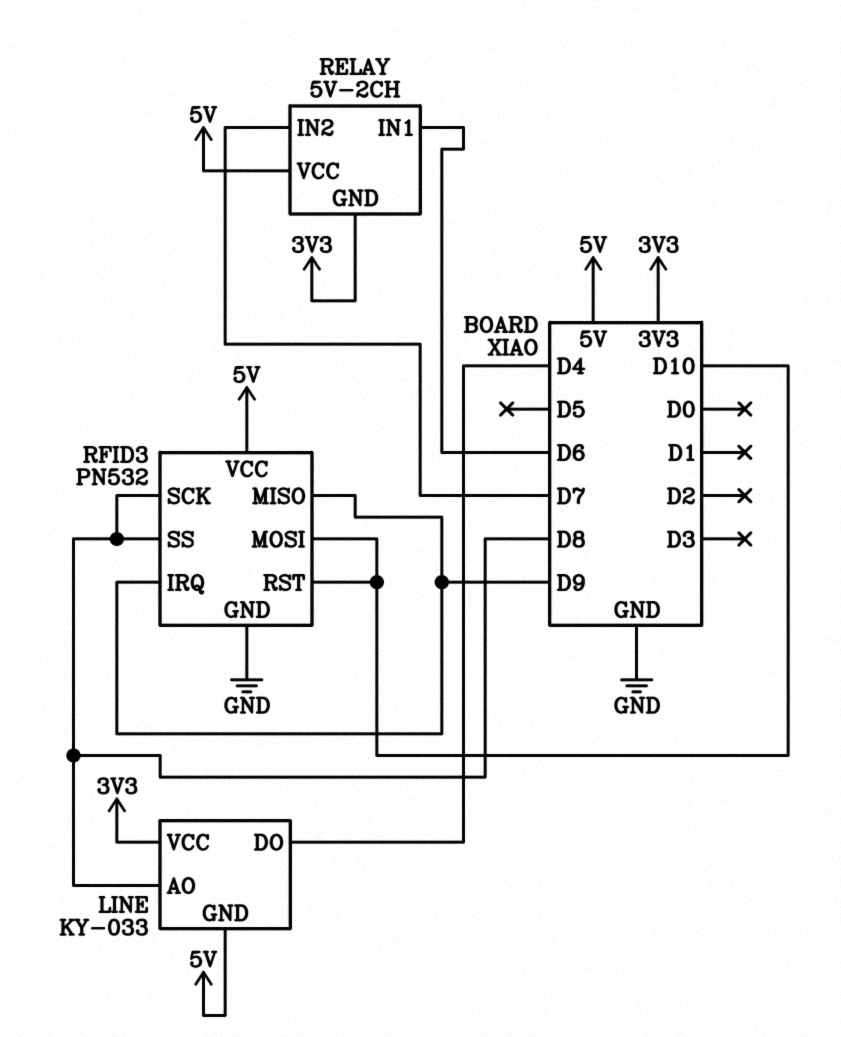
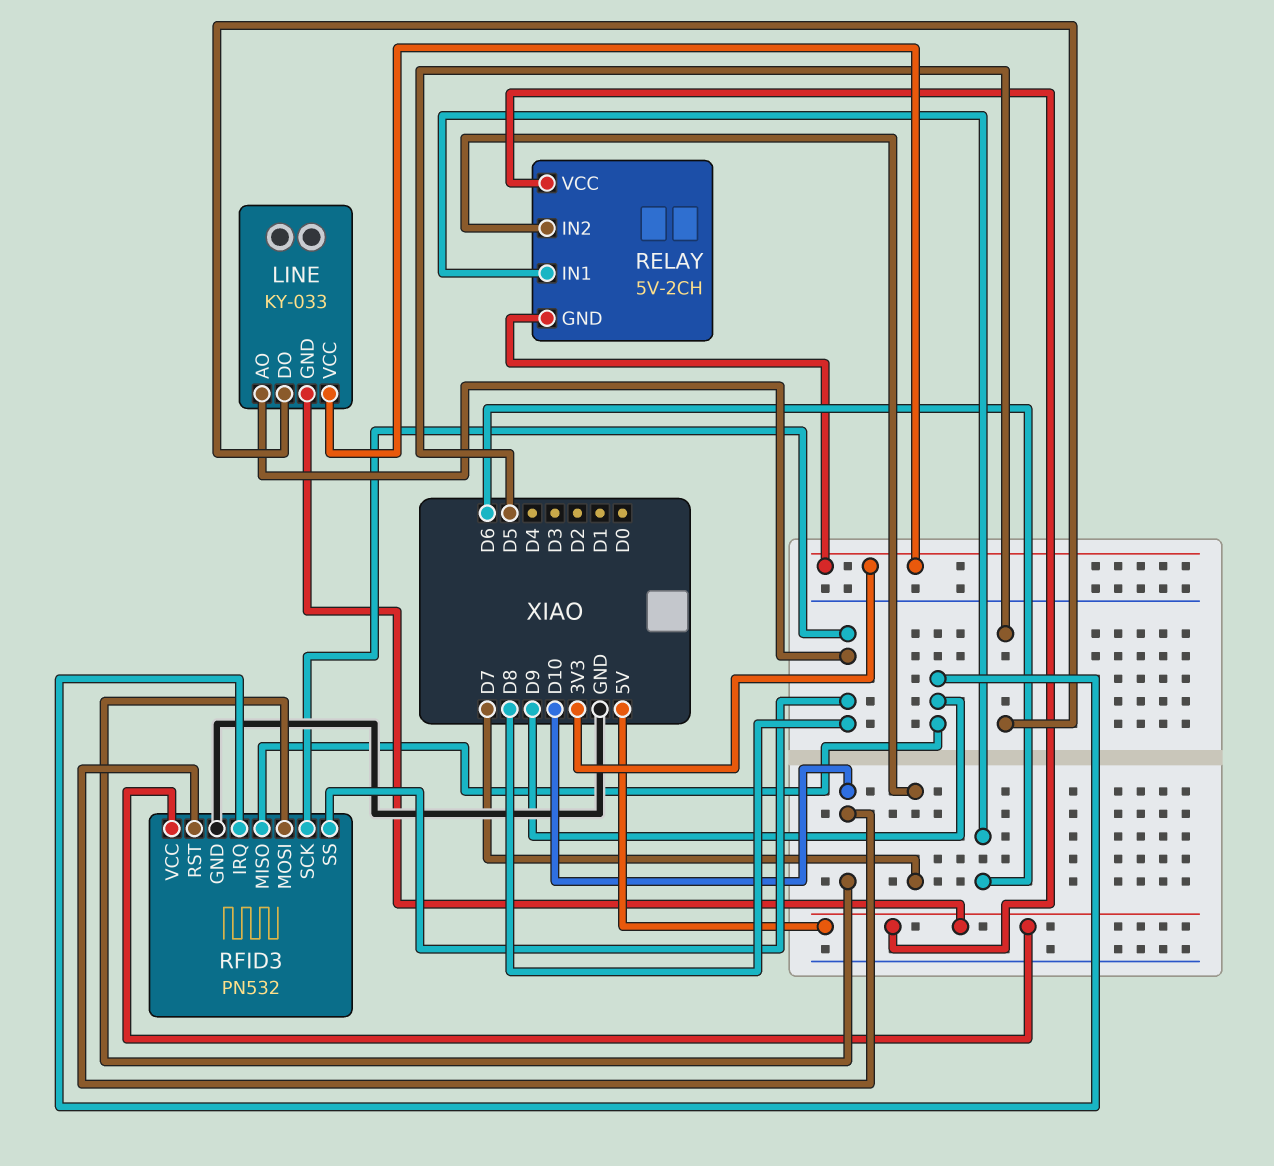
LINE pin DO: D4 -> D5

